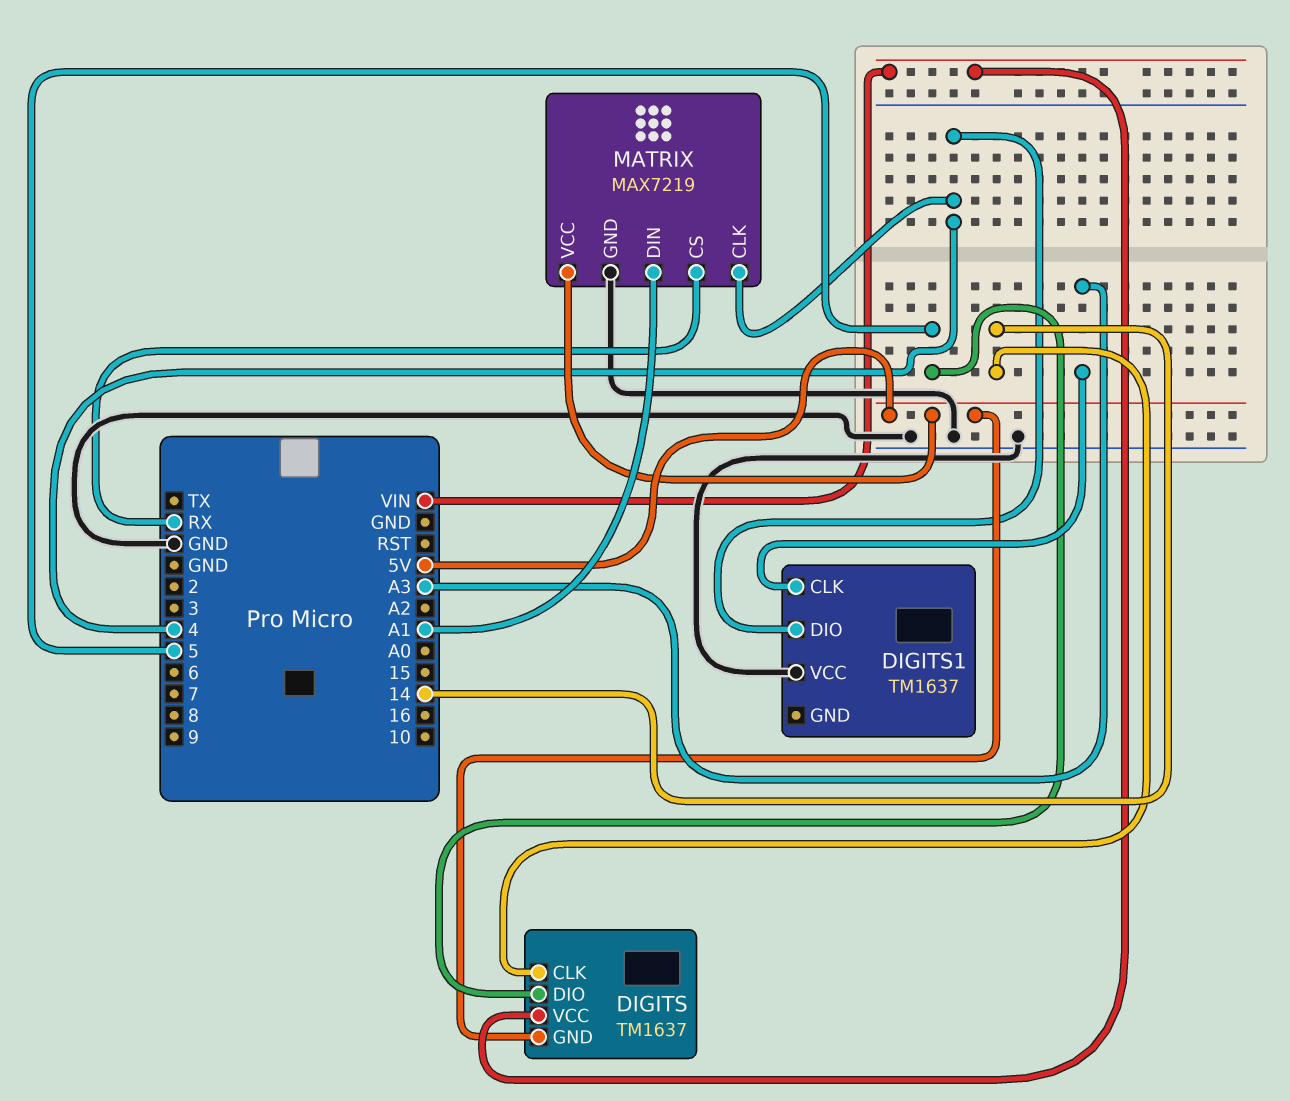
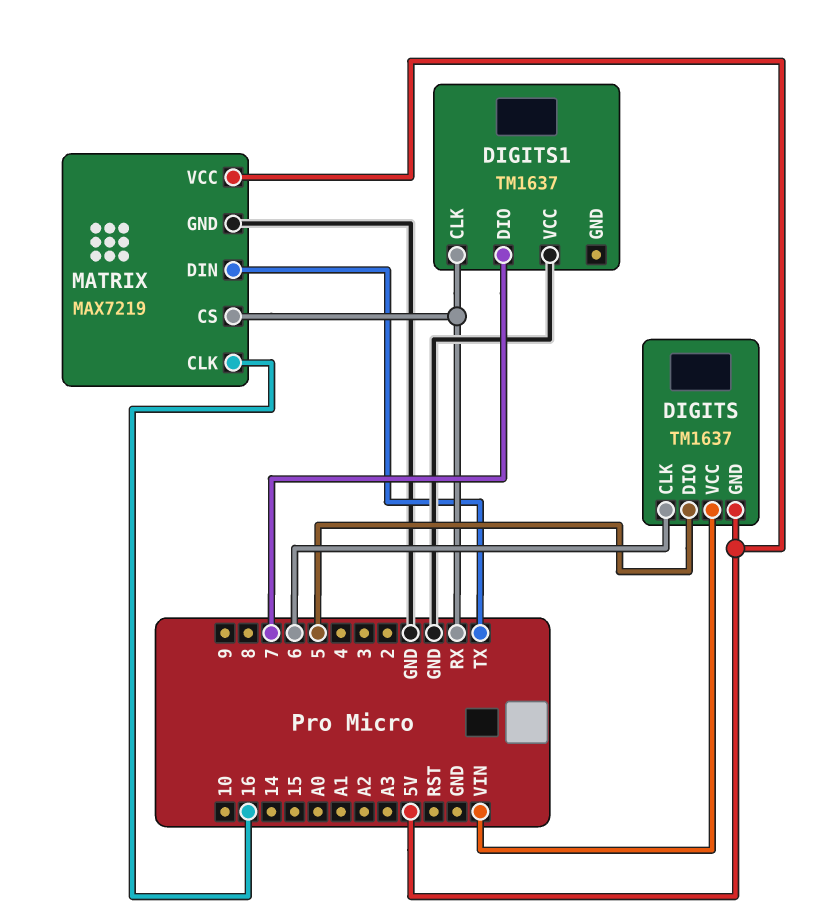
DIGITS pin CLK: 14 -> 6
DIGITS1 pin CLK: A3 -> RX
DIGITS1 pin DIO: 4 -> 7
MATRIX pin CLK: 4 -> 16
MATRIX pin DIN: A1 -> TX

